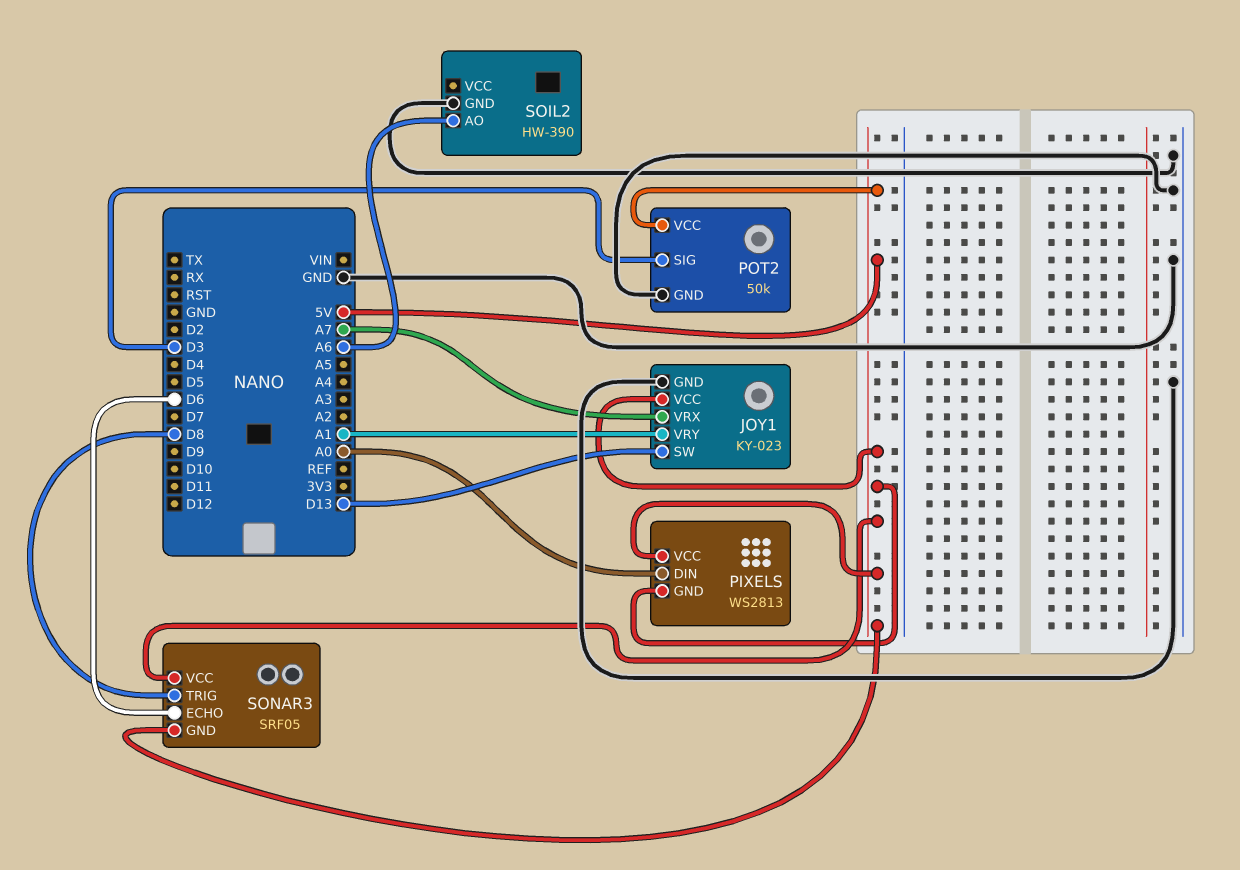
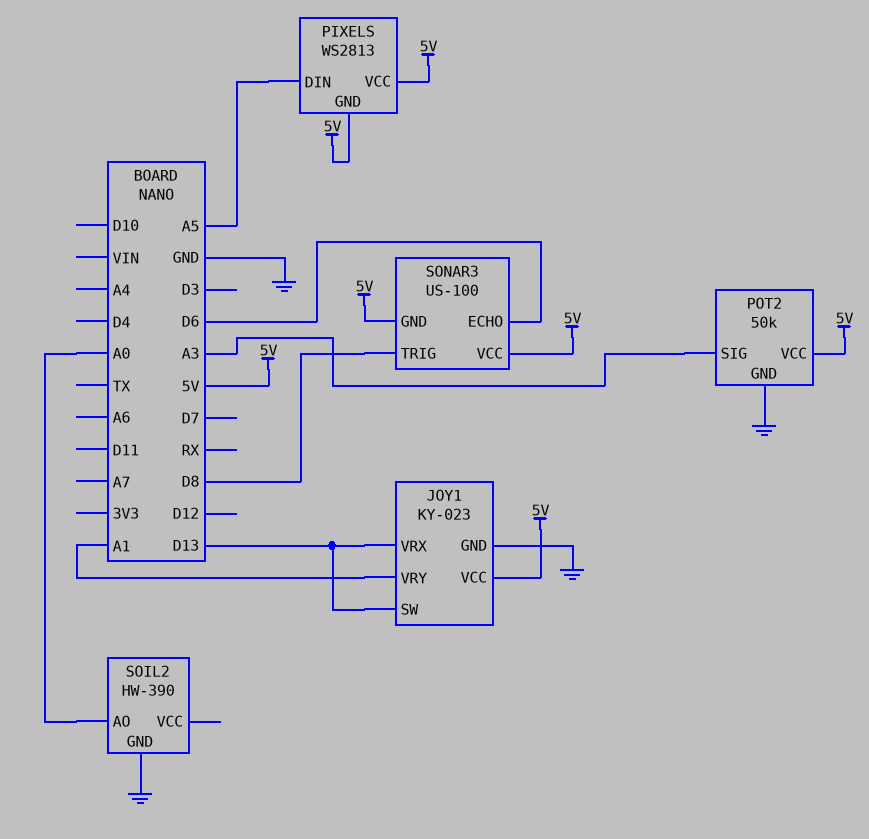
JOY1 pin VRX: A7 -> D13
PIXELS pin DIN: A0 -> A5
POT2 pin SIG: D3 -> A3
SOIL2 pin AO: A6 -> A0
SONAR3: SRF05 -> US-100

